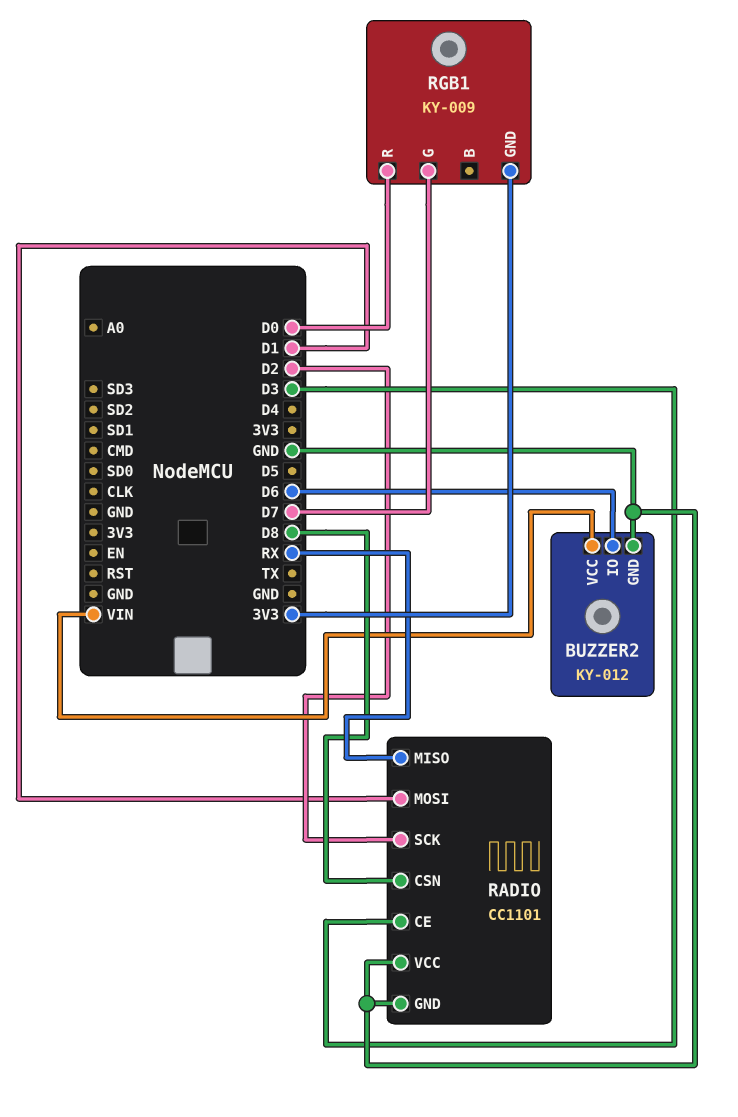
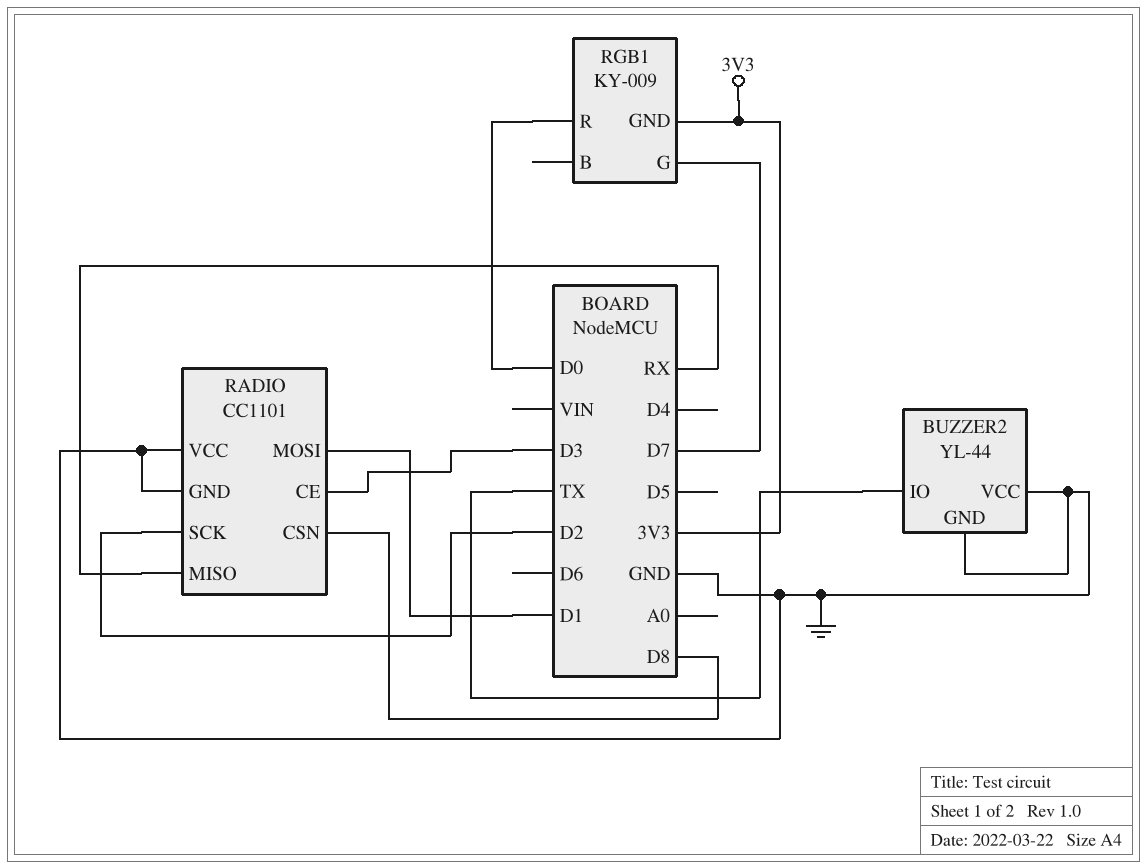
BUZZER2: KY-012 -> YL-44
BUZZER2 pin IO: D6 -> TX
BUZZER2 pin VCC: VIN -> GND

